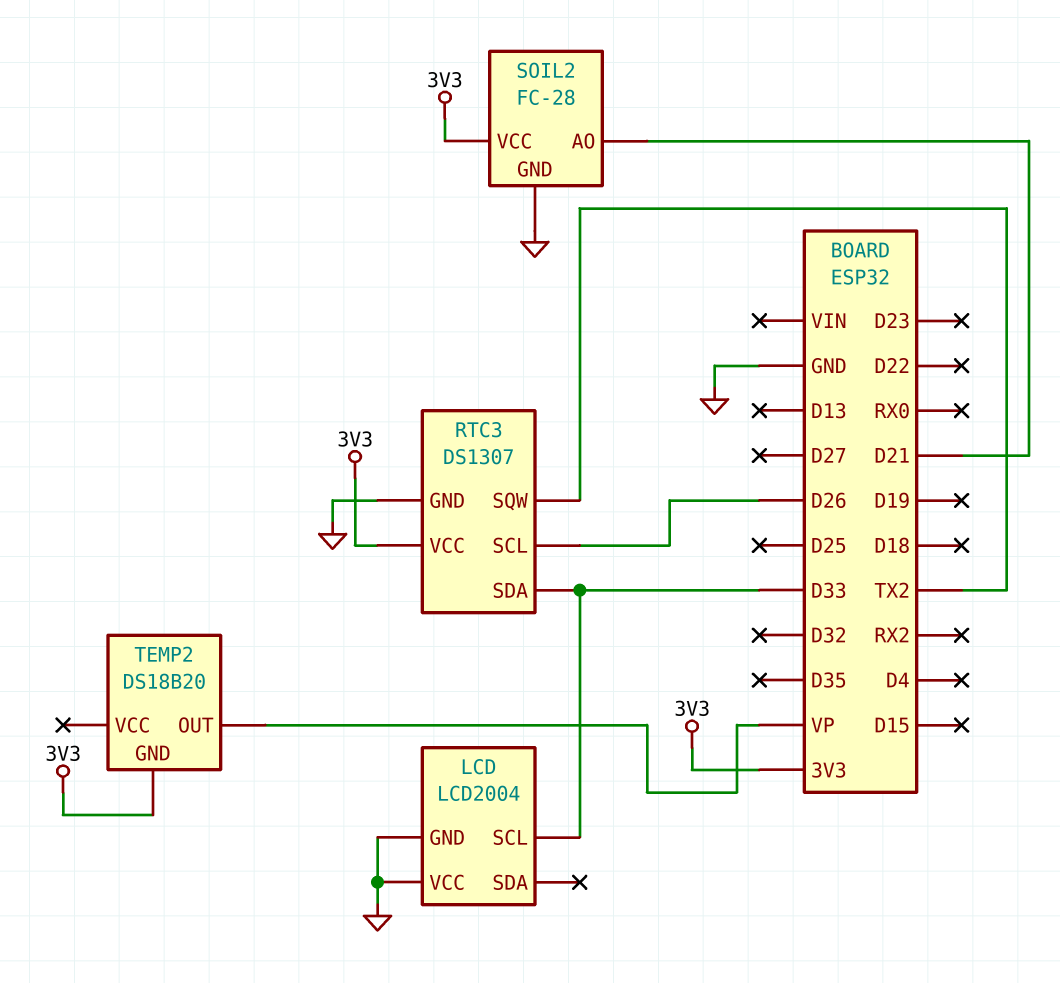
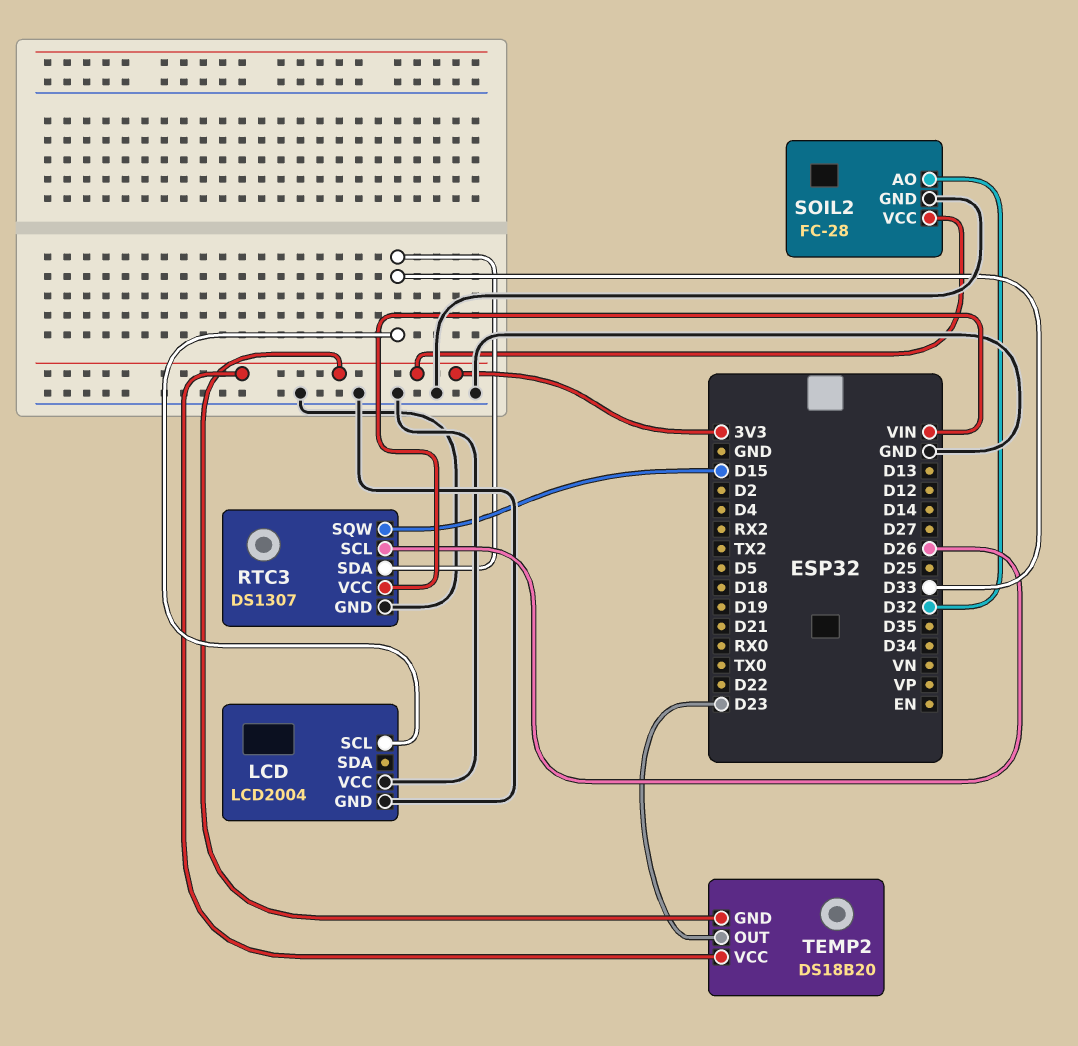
RTC3 pin SQW: TX2 -> D15
RTC3 pin VCC: 3V3 -> VIN
SOIL2 pin AO: D21 -> D32
TEMP2 pin OUT: VP -> D23
TEMP2 pin VCC: none -> 3V3

